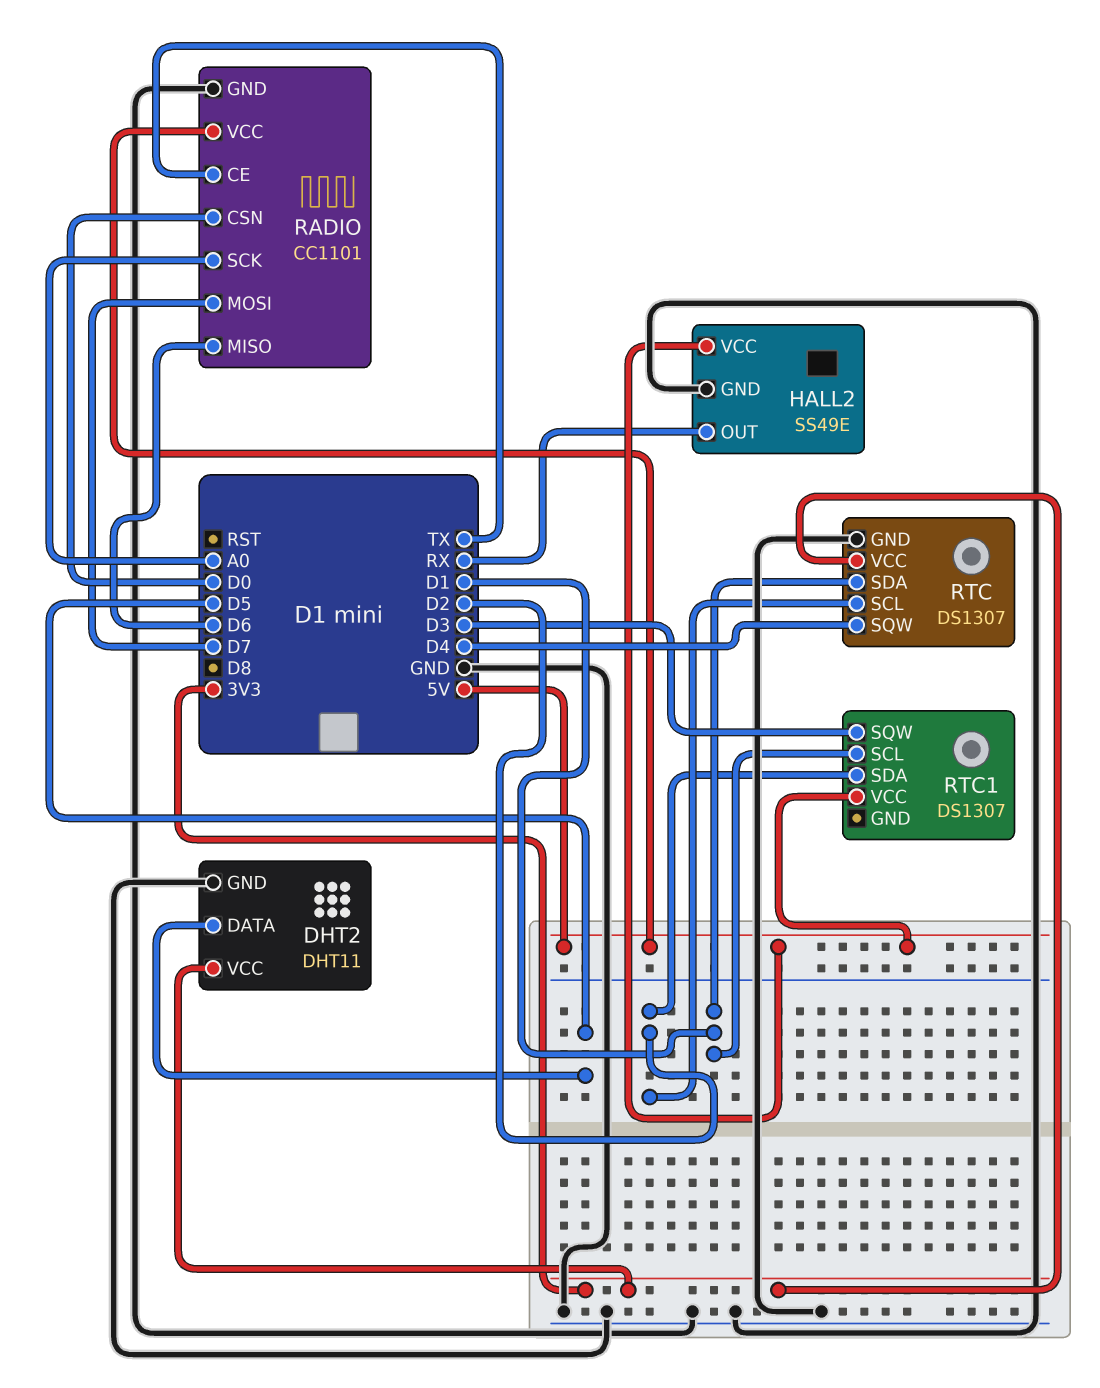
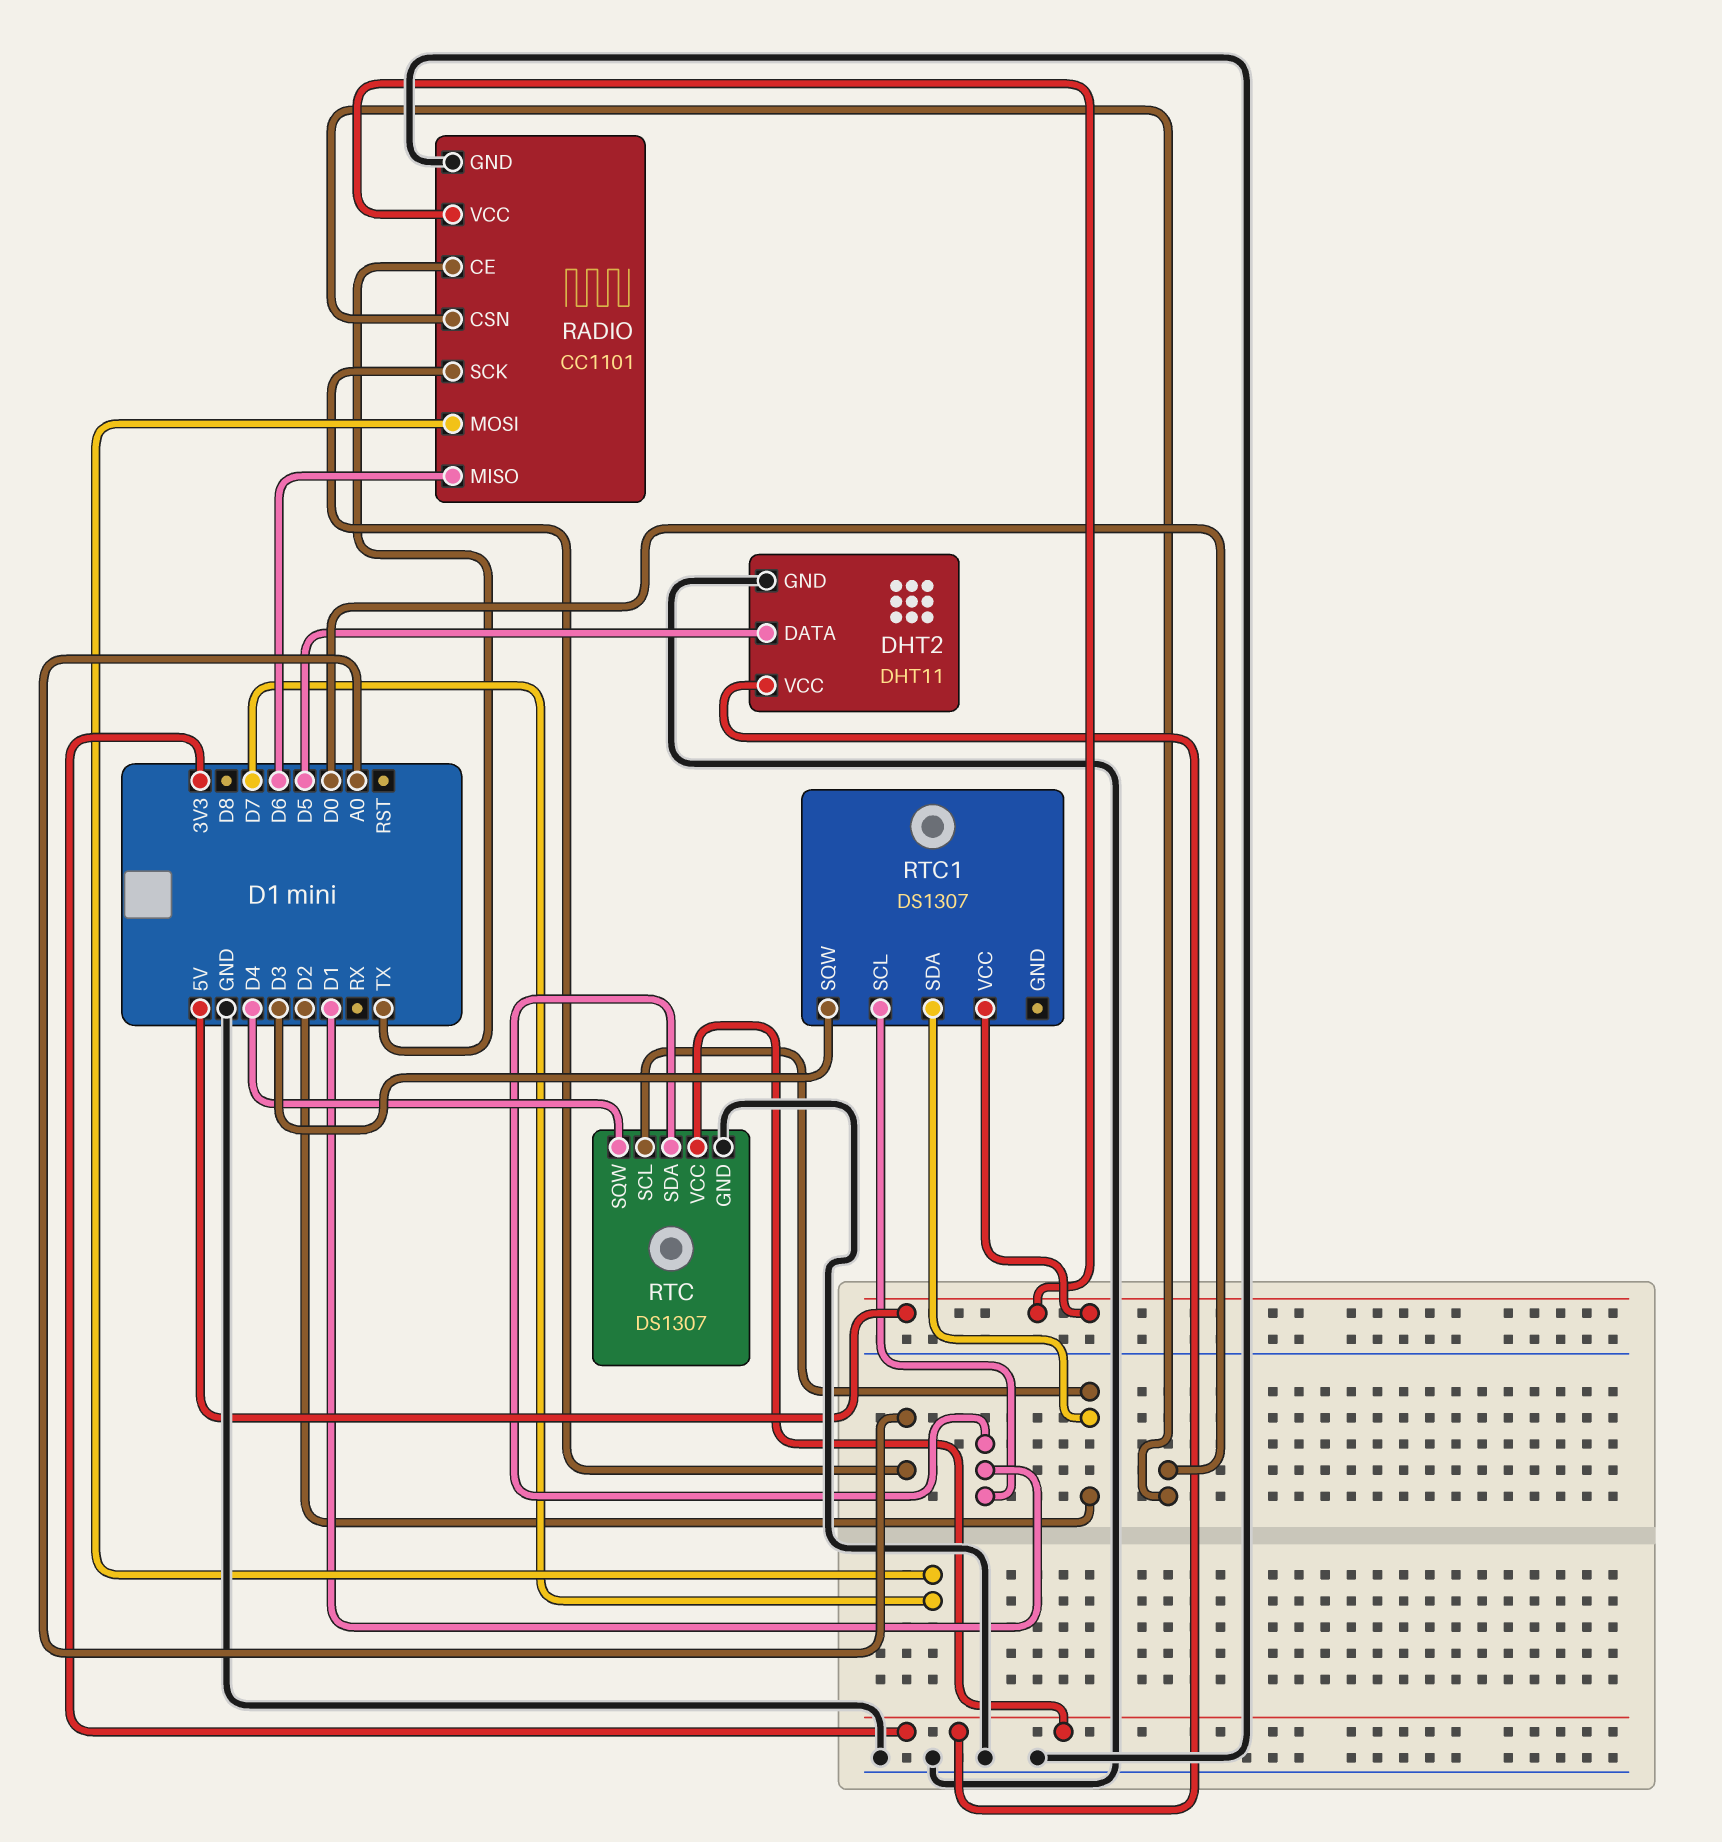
HALL2: SS49E -> none
HALL2 pin GND: GND -> none
HALL2 pin OUT: RX -> none
HALL2 pin VCC: 5V -> none

